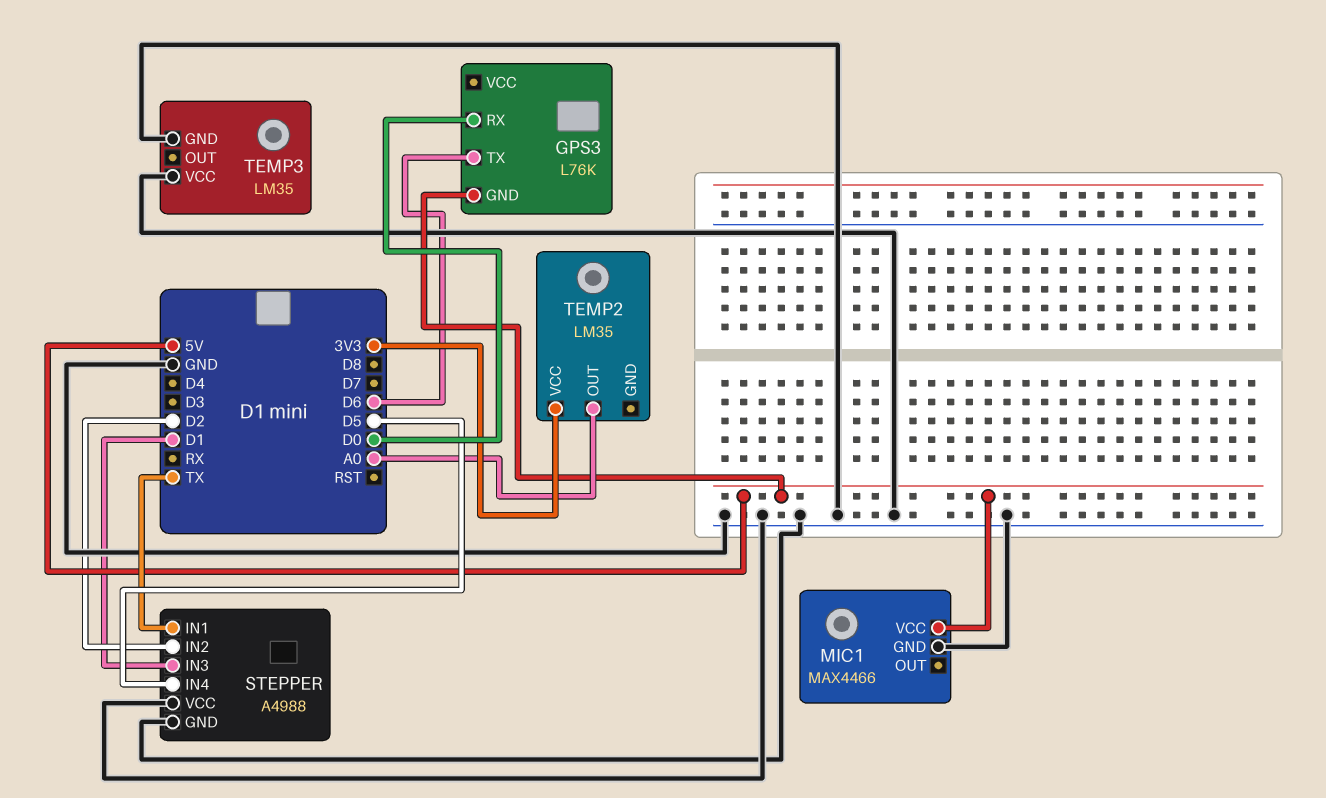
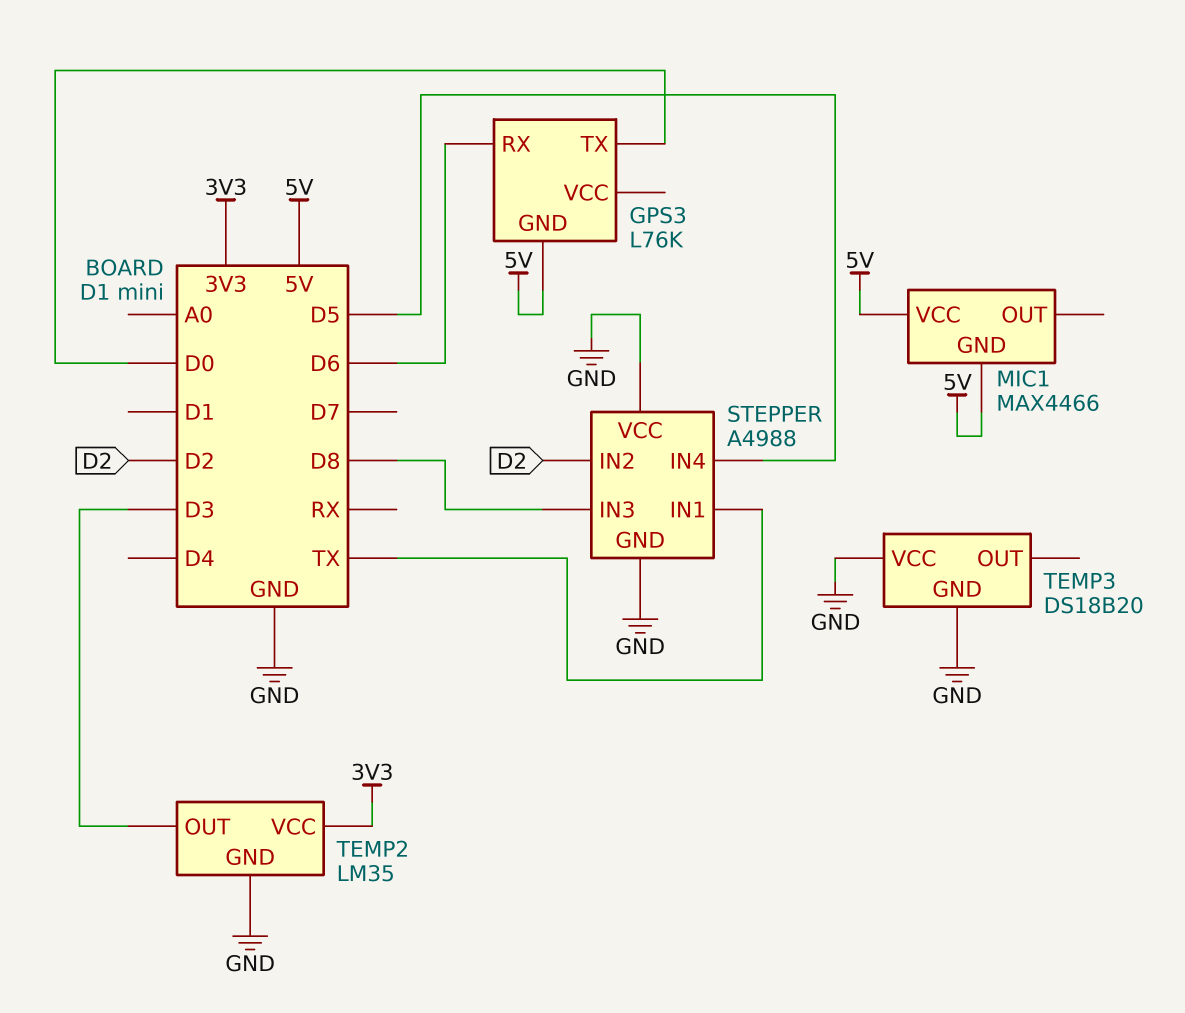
GPS3 pin RX: D0 -> D6
GPS3 pin TX: D6 -> D0
MIC1 pin GND: GND -> 5V
STEPPER pin IN3: D1 -> D8
TEMP2 pin GND: none -> GND
TEMP2 pin OUT: A0 -> D3
TEMP3: LM35 -> DS18B20

